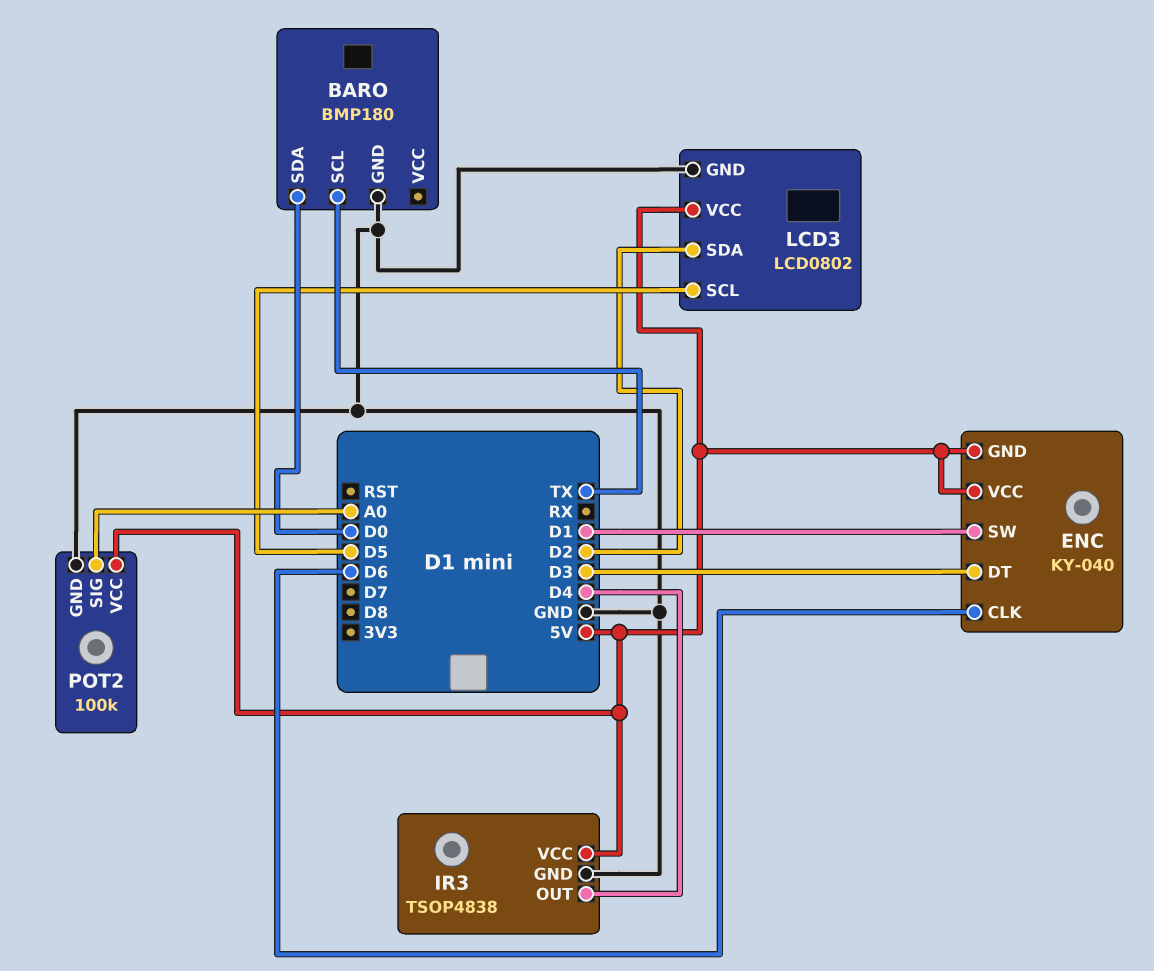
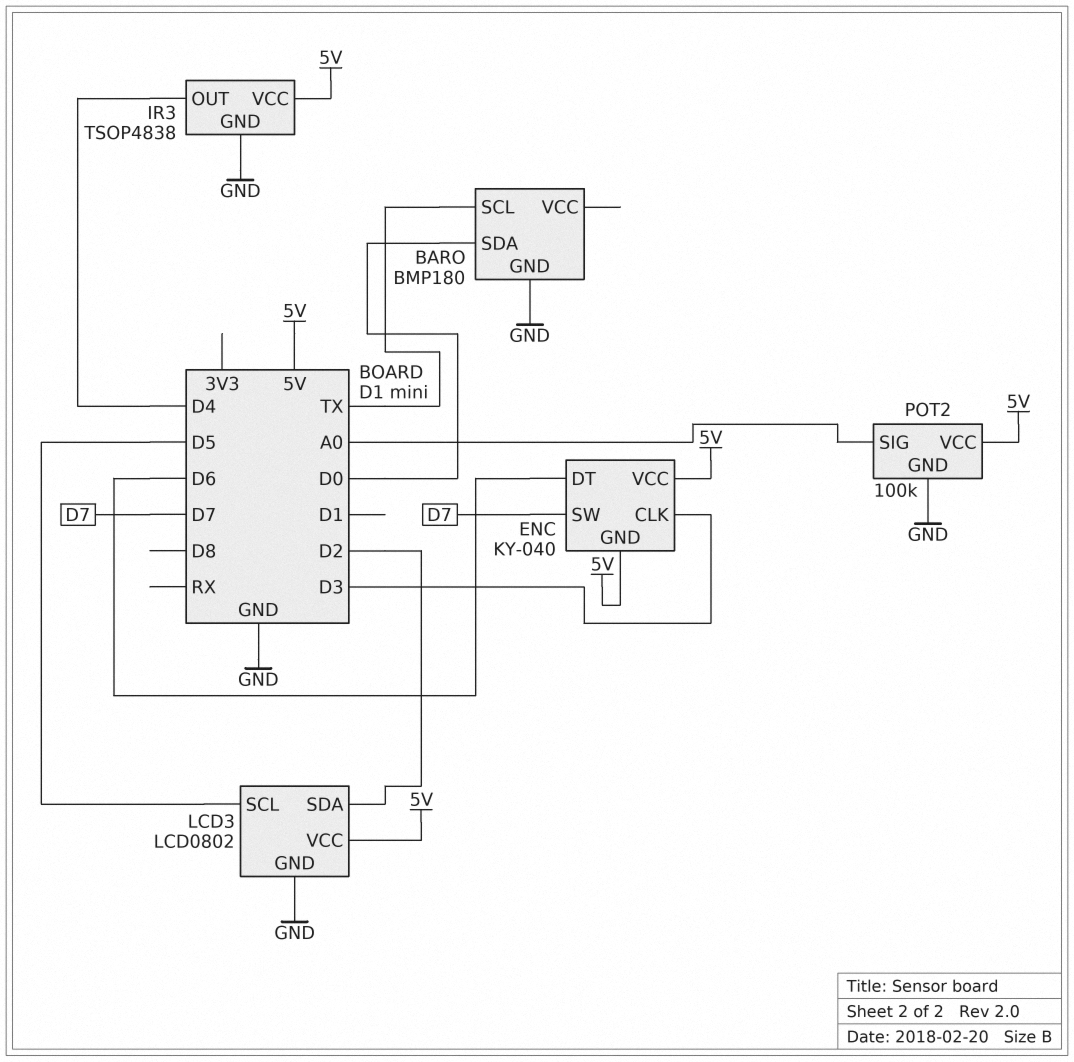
ENC pin CLK: D6 -> D3
ENC pin DT: D3 -> D6
ENC pin SW: D1 -> D7

